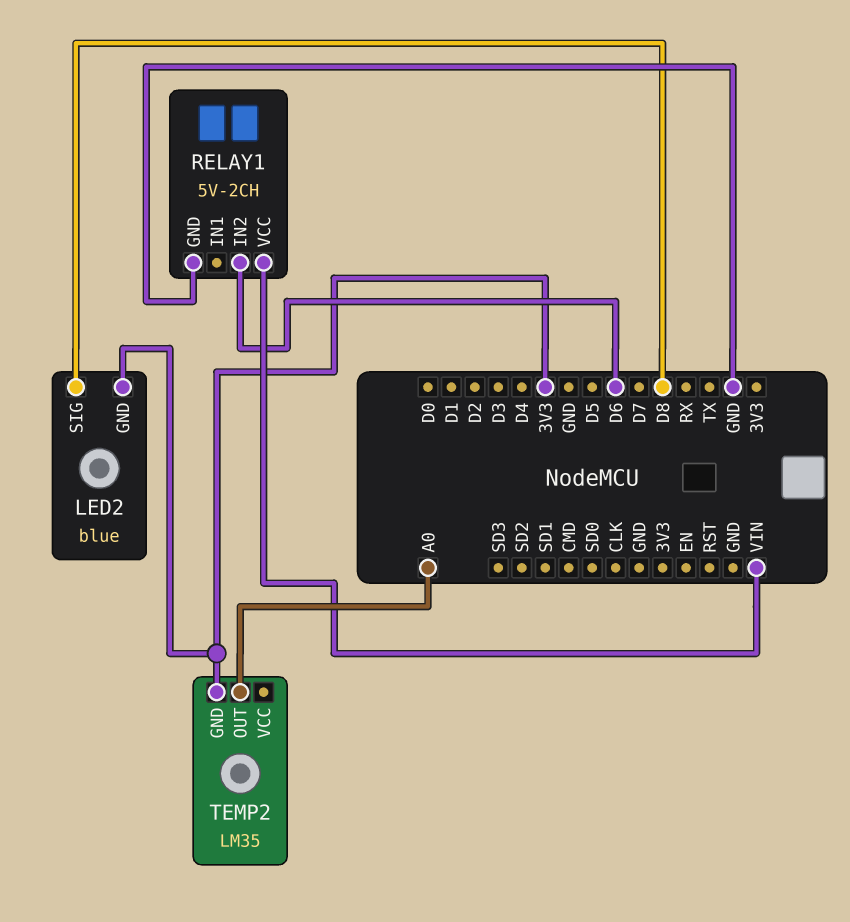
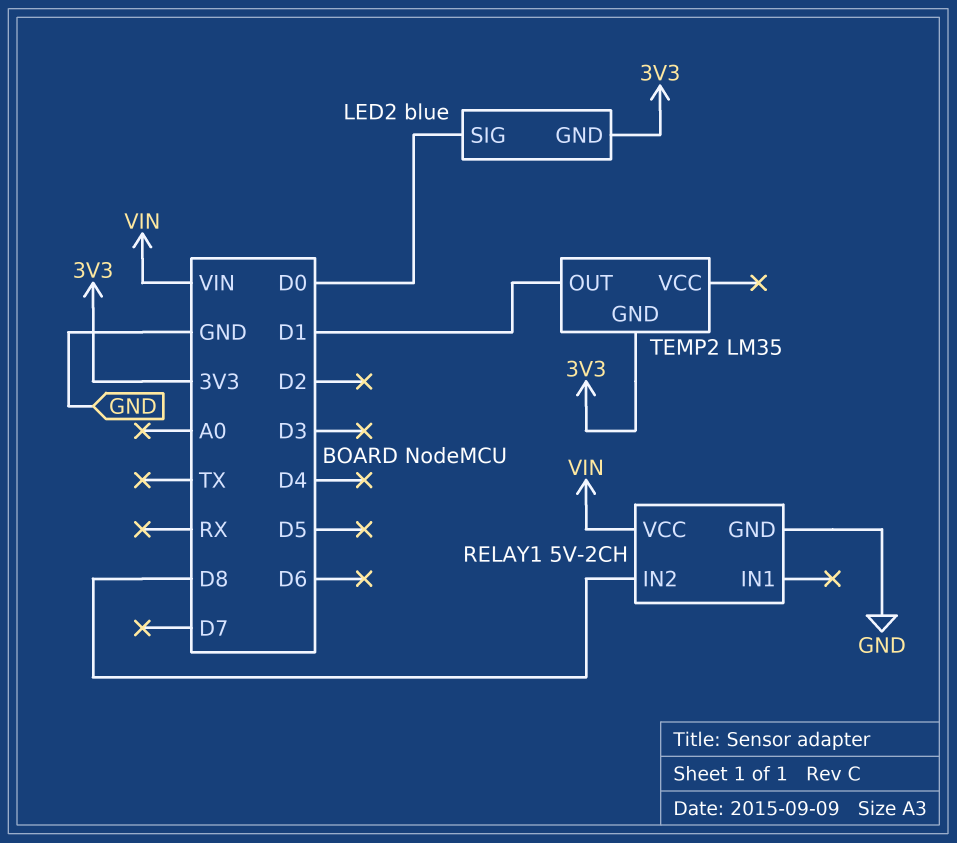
LED2 pin SIG: D8 -> D0
RELAY1 pin IN2: D6 -> D8
TEMP2 pin OUT: A0 -> D1

